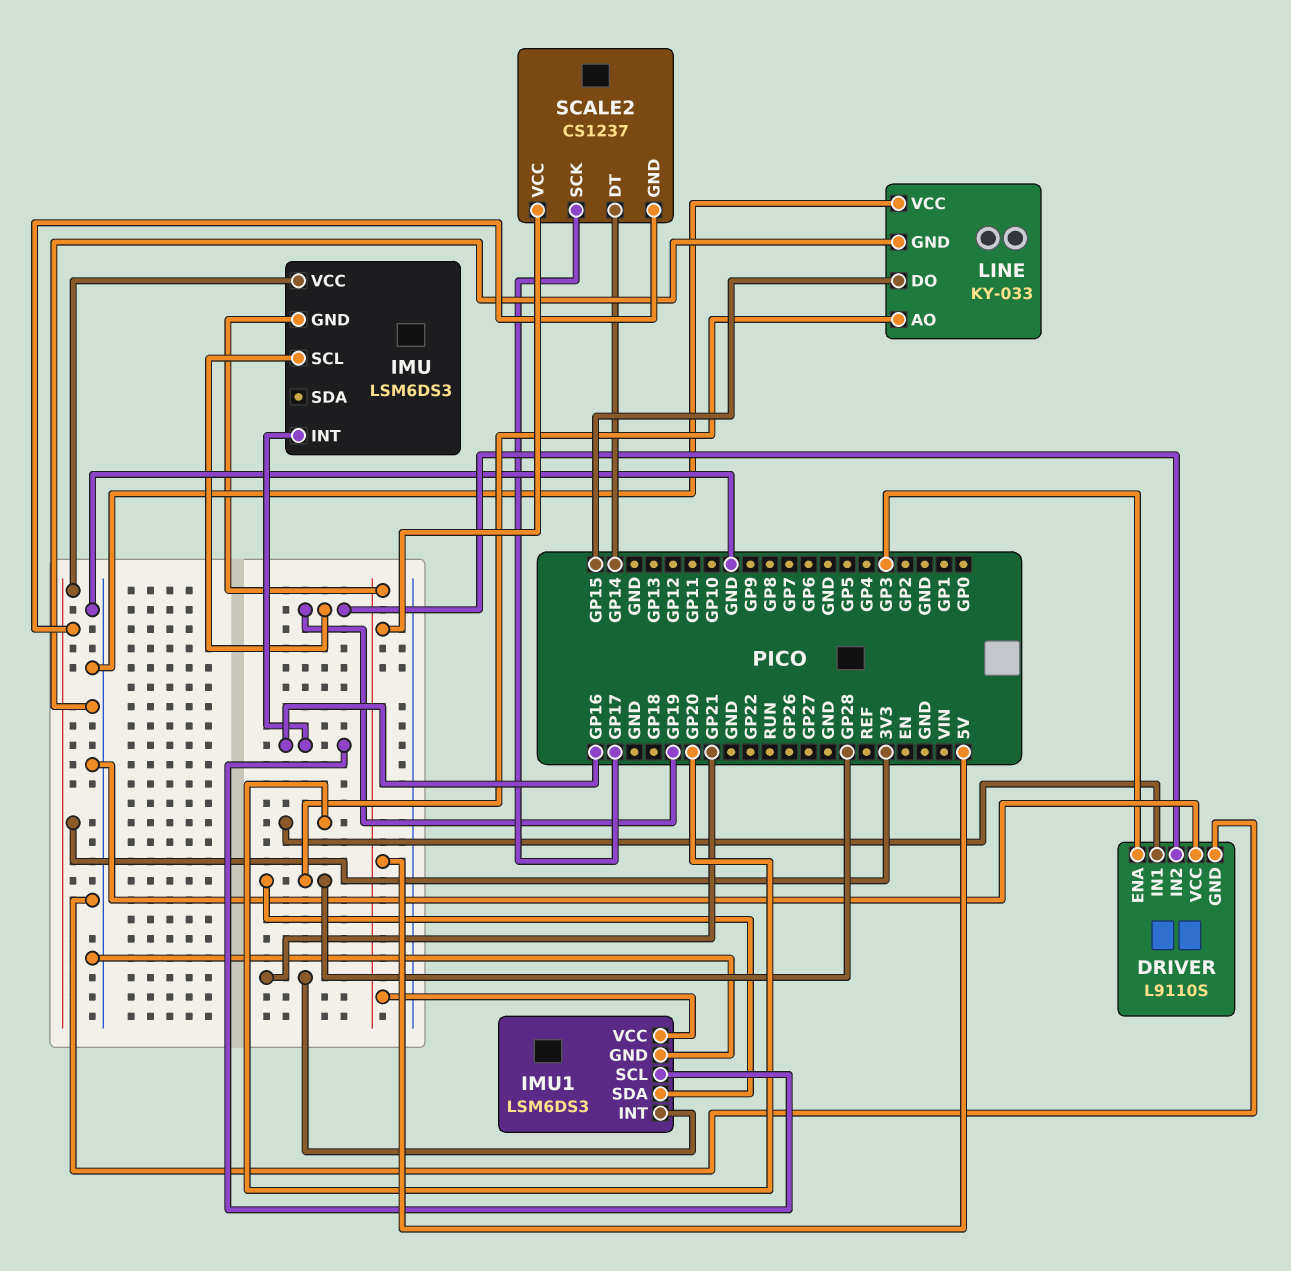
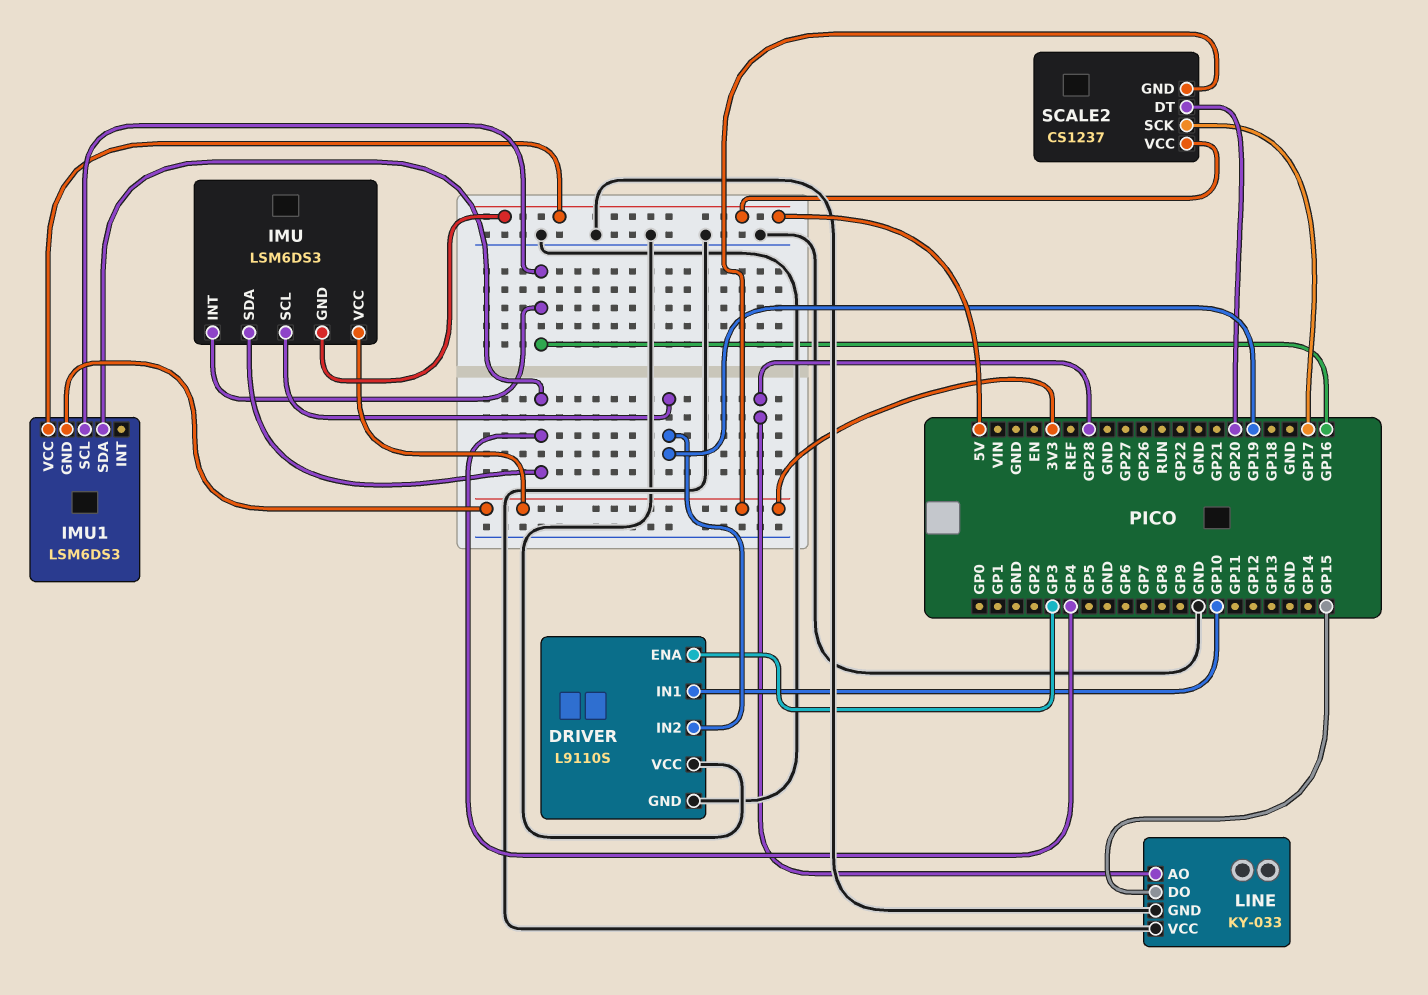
DRIVER pin IN1: GP20 -> GP10
IMU pin SDA: none -> GP4
IMU1 pin GND: GND -> 3V3
IMU1 pin INT: GP21 -> none
IMU1 pin SDA: GP28 -> GP4
SCALE2 pin DT: GP14 -> GP20

